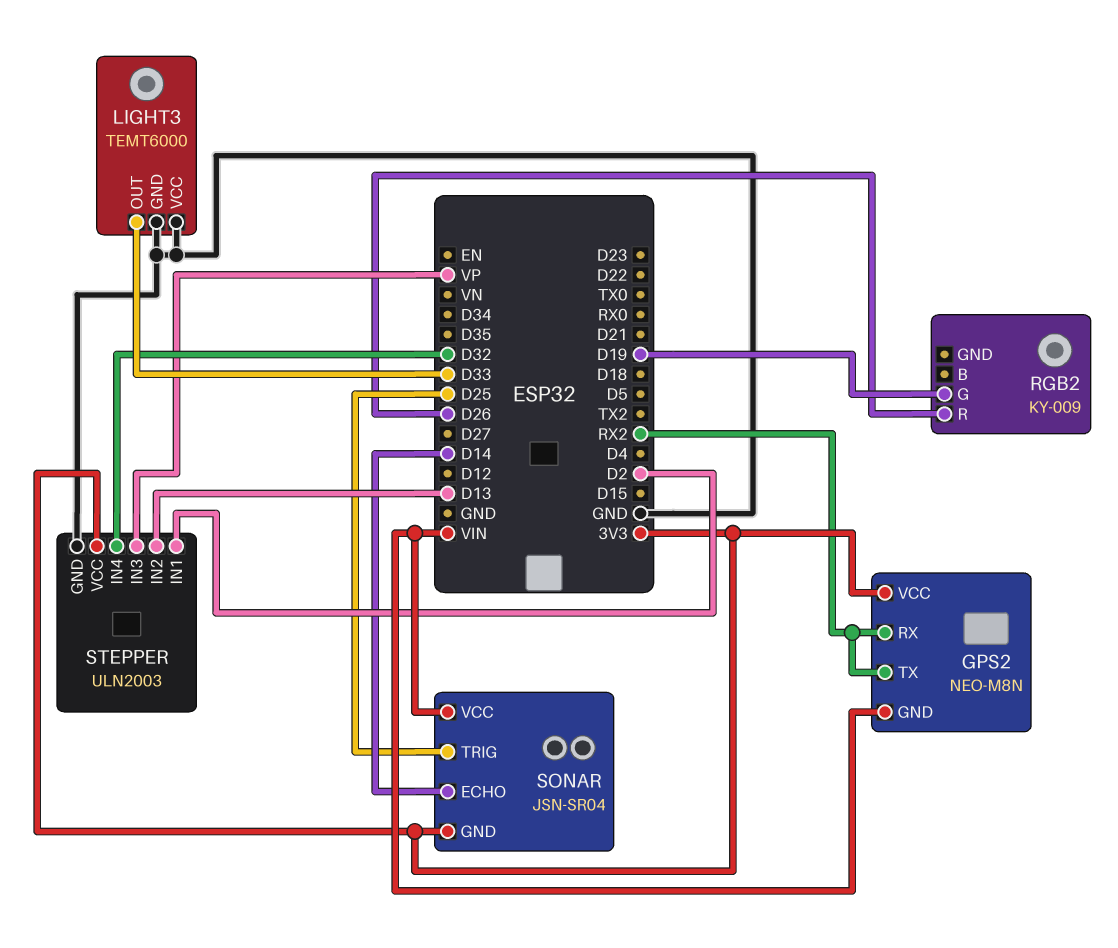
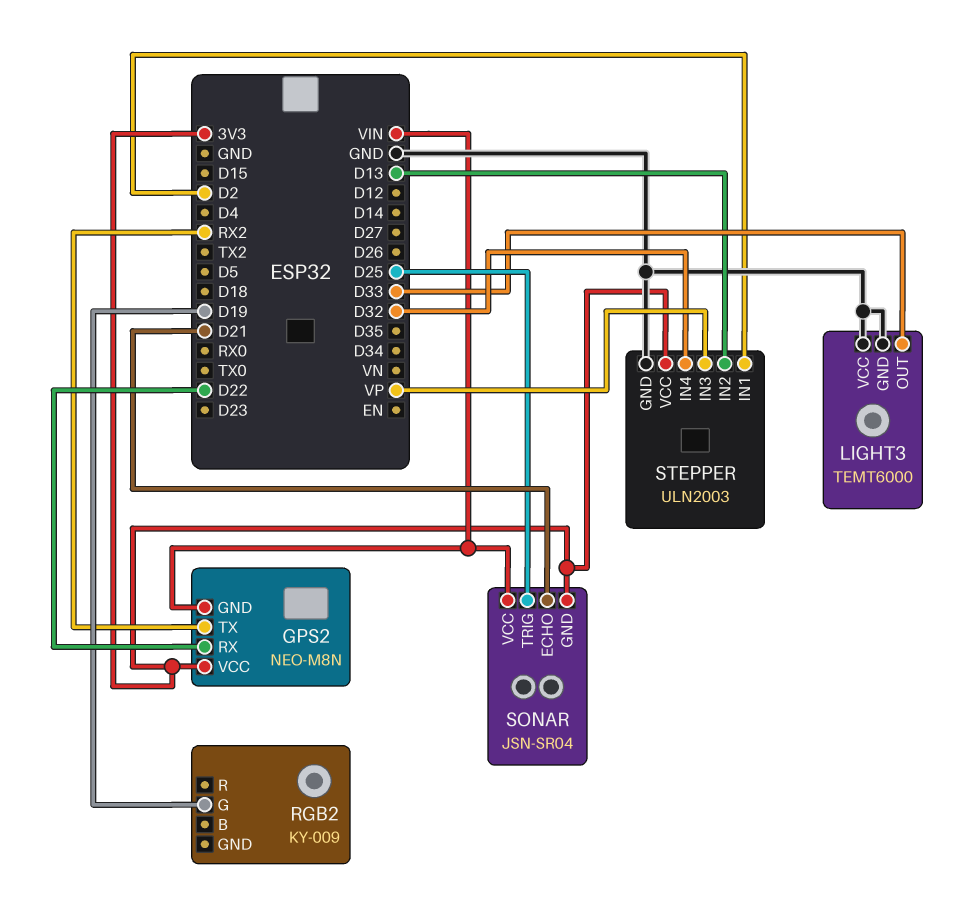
GPS2 pin RX: RX2 -> D22
RGB2 pin R: D26 -> none
SONAR pin ECHO: D14 -> D21

